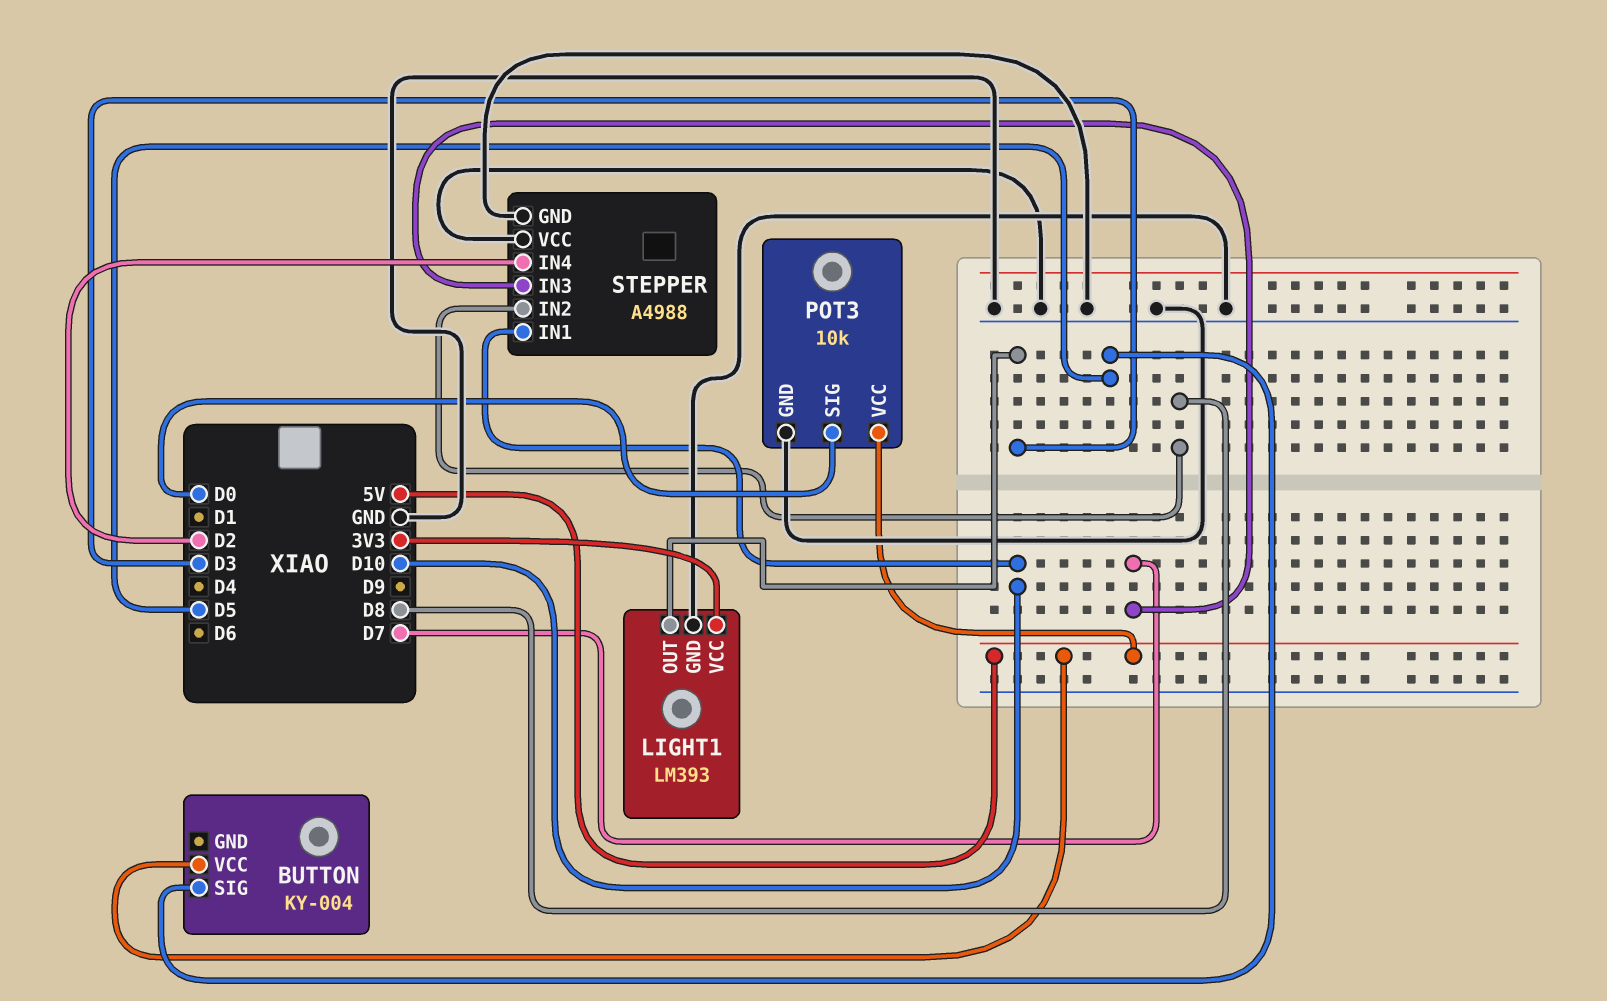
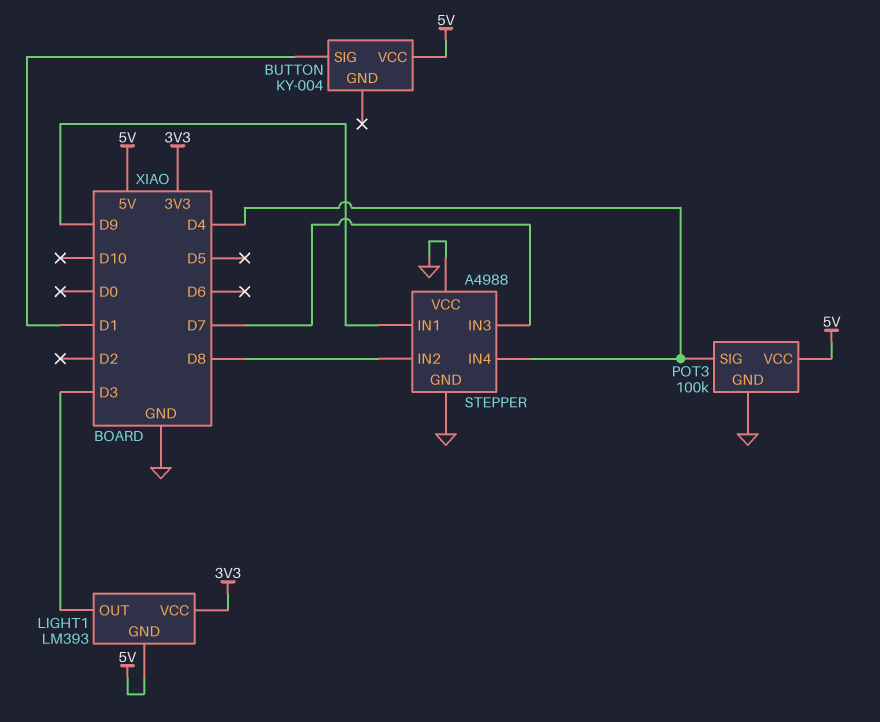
BUTTON pin SIG: D5 -> D1
LIGHT1 pin GND: GND -> 5V
POT3: 10k -> 100k
POT3 pin SIG: D0 -> D4
STEPPER pin IN1: D10 -> D9
STEPPER pin IN4: D2 -> D4

